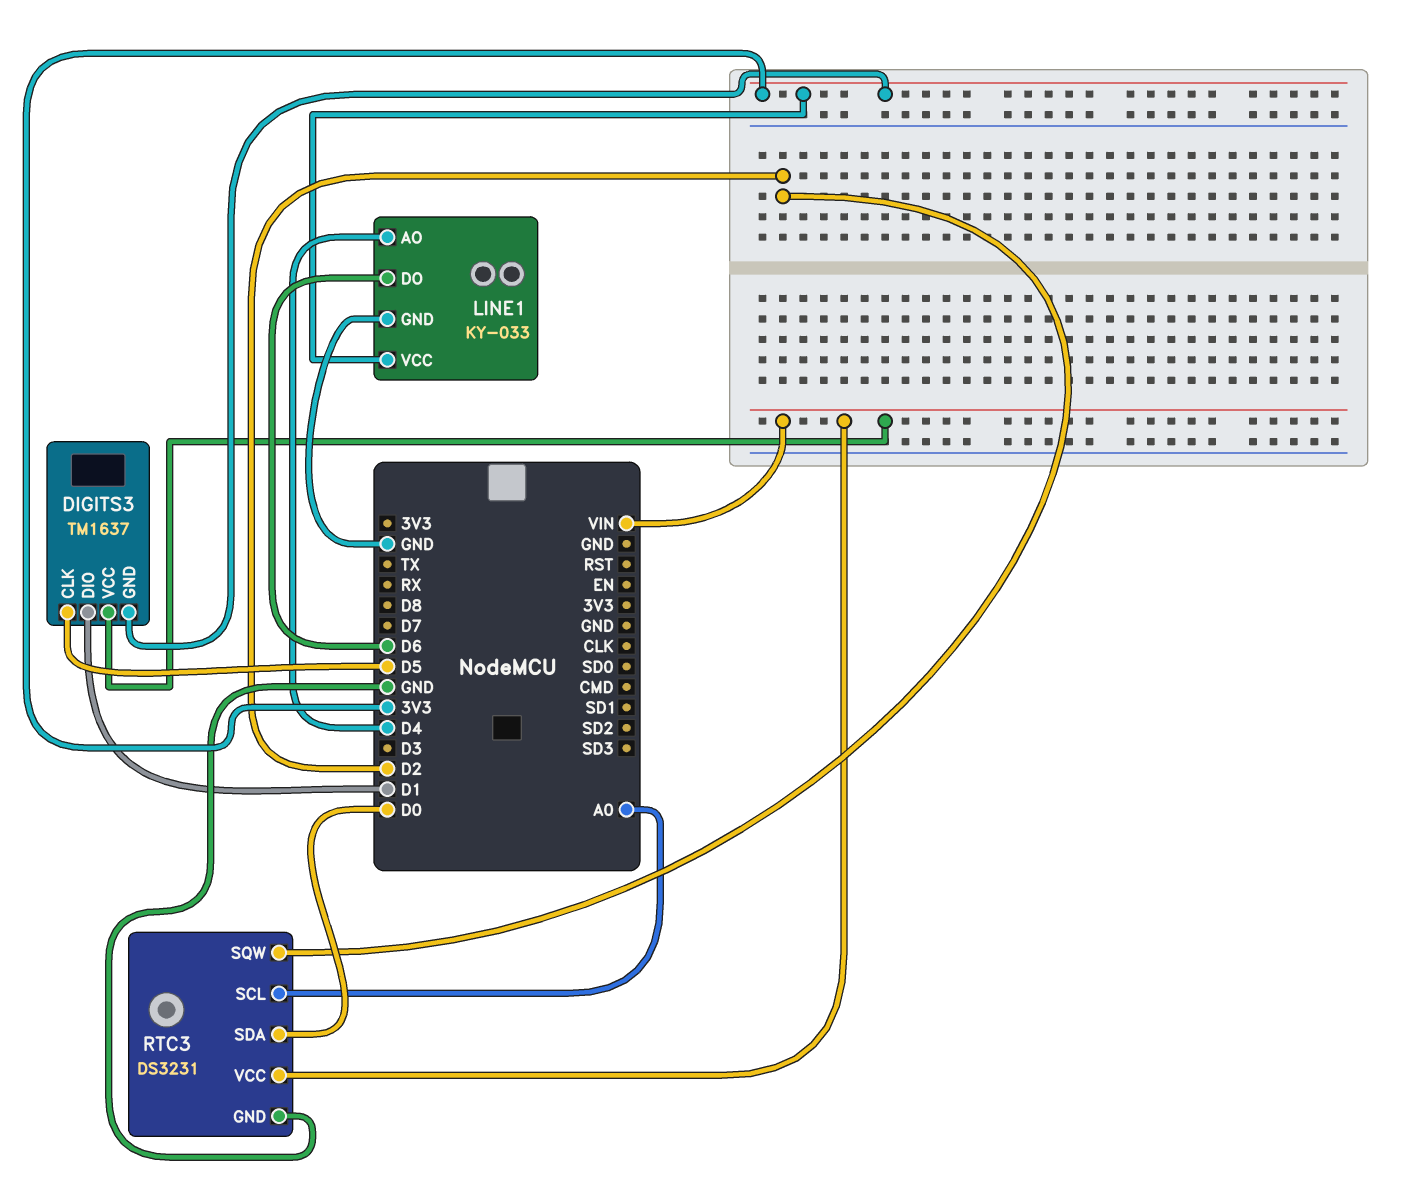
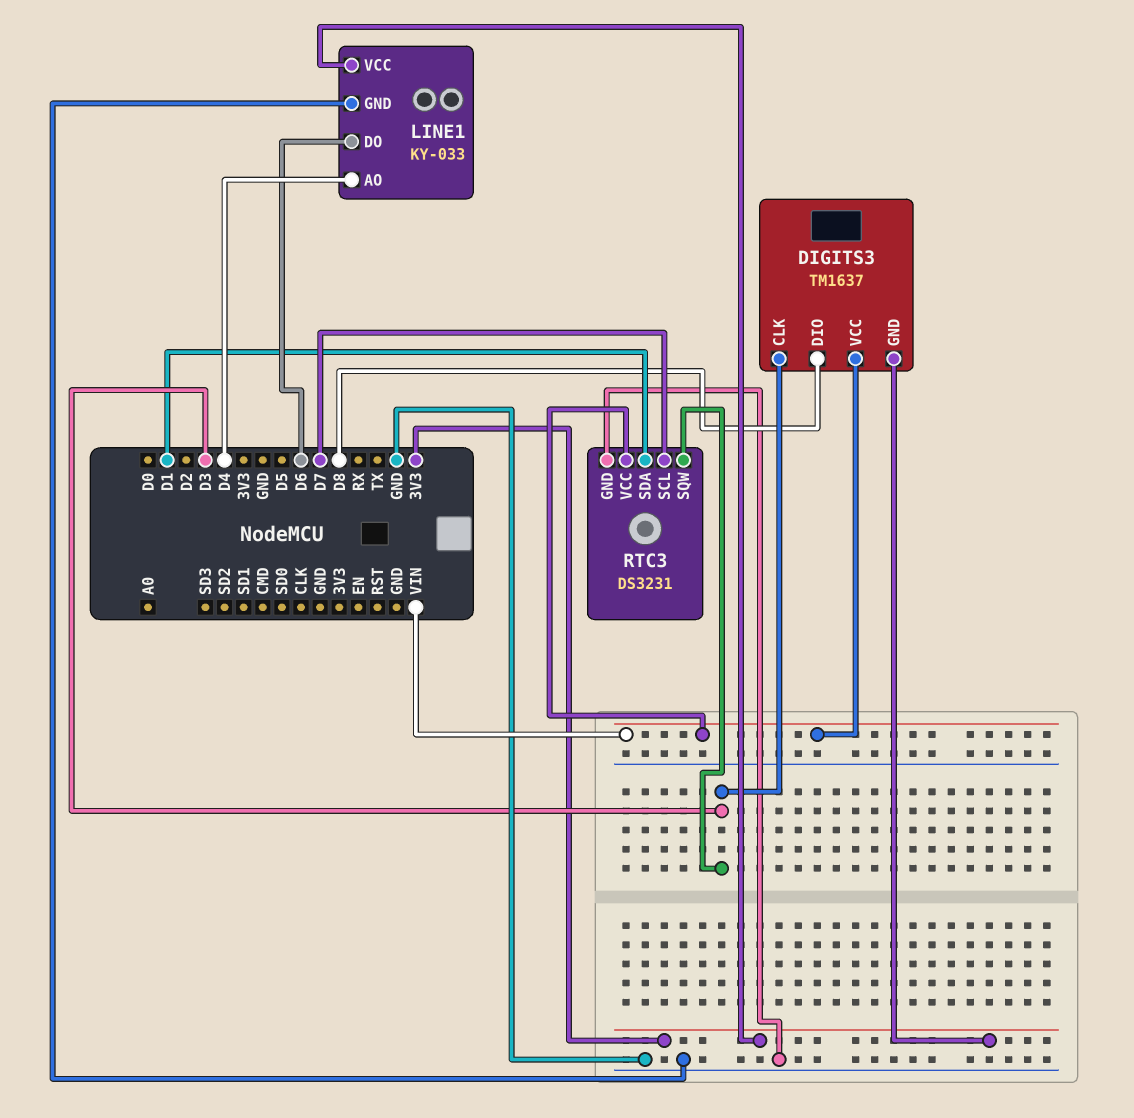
DIGITS3 pin CLK: D5 -> D3
DIGITS3 pin DIO: D1 -> D8
RTC3 pin SCL: A0 -> D7
RTC3 pin SDA: D0 -> D1
RTC3 pin SQW: D2 -> D3

